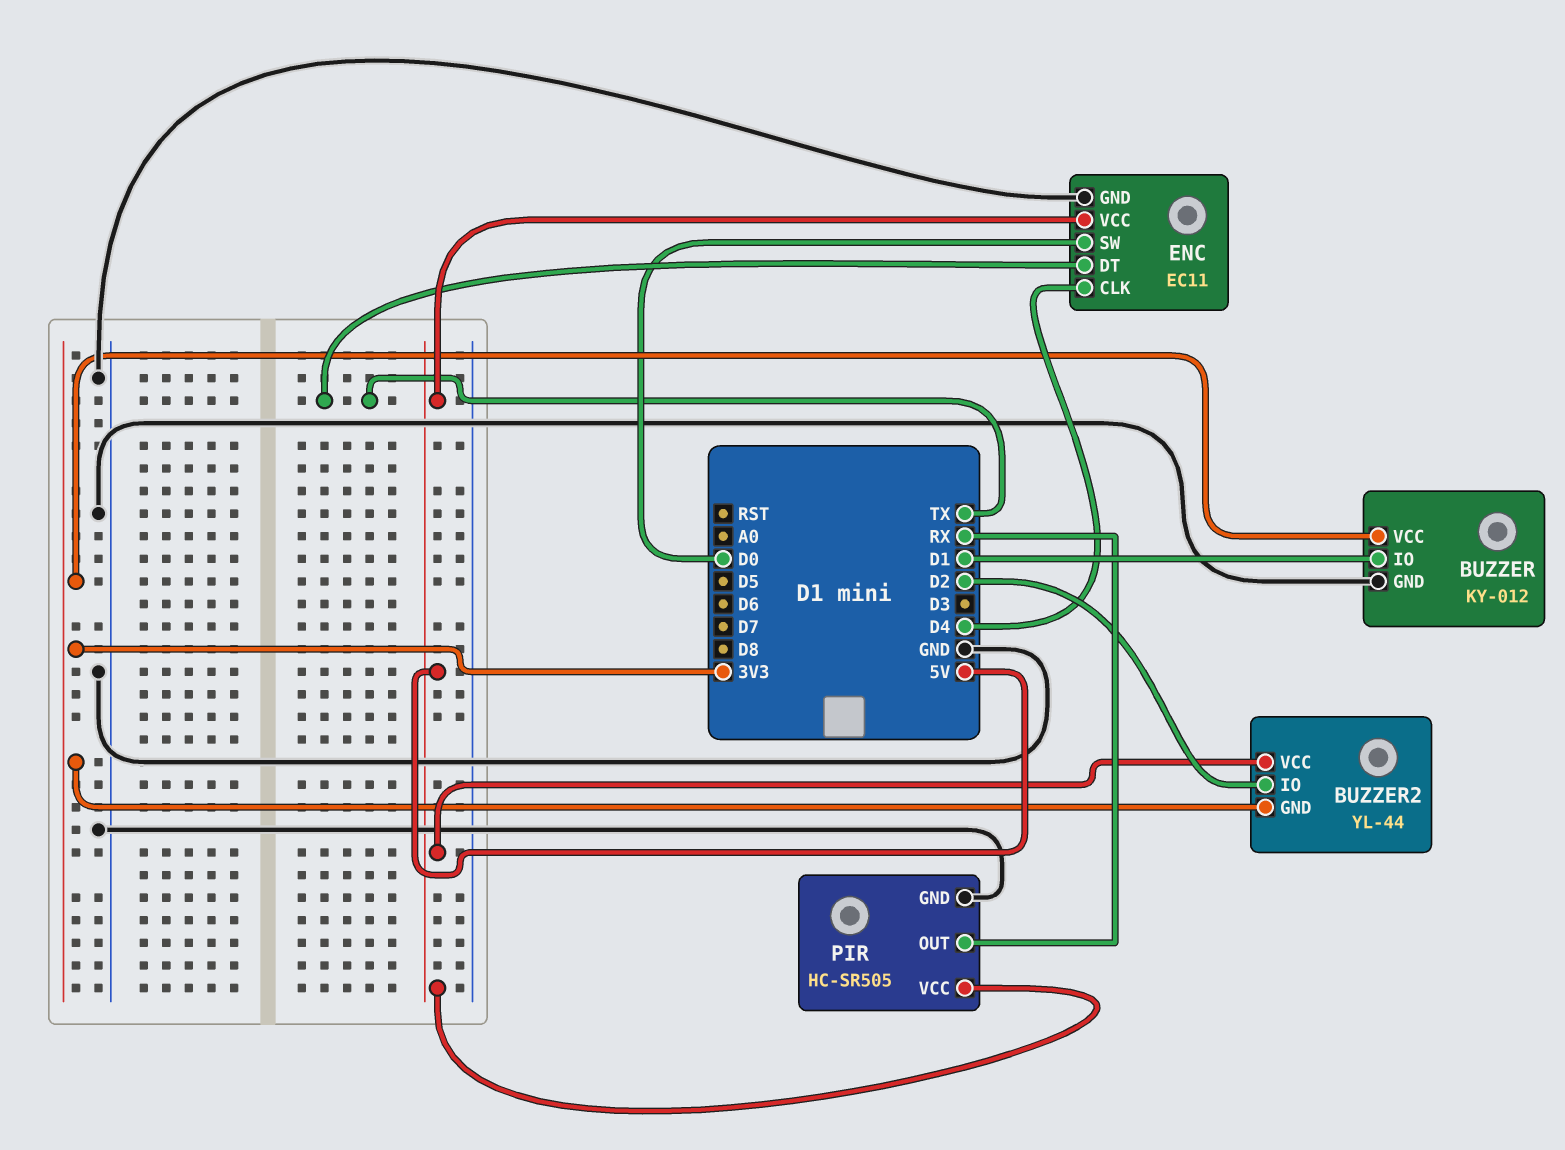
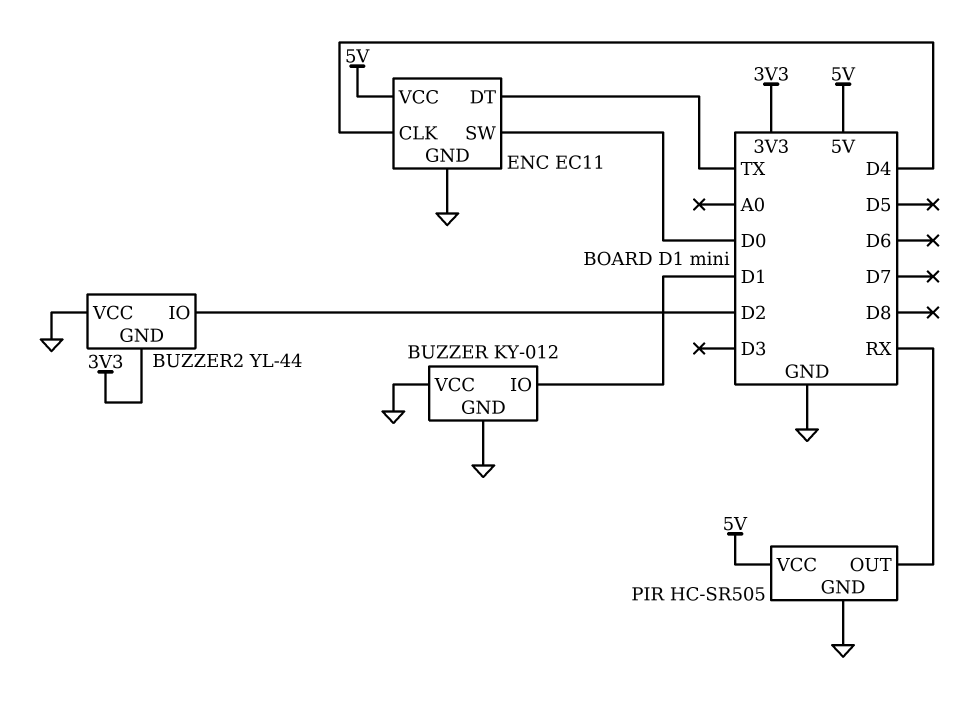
BUZZER pin VCC: 3V3 -> GND
BUZZER2 pin VCC: 5V -> GND

